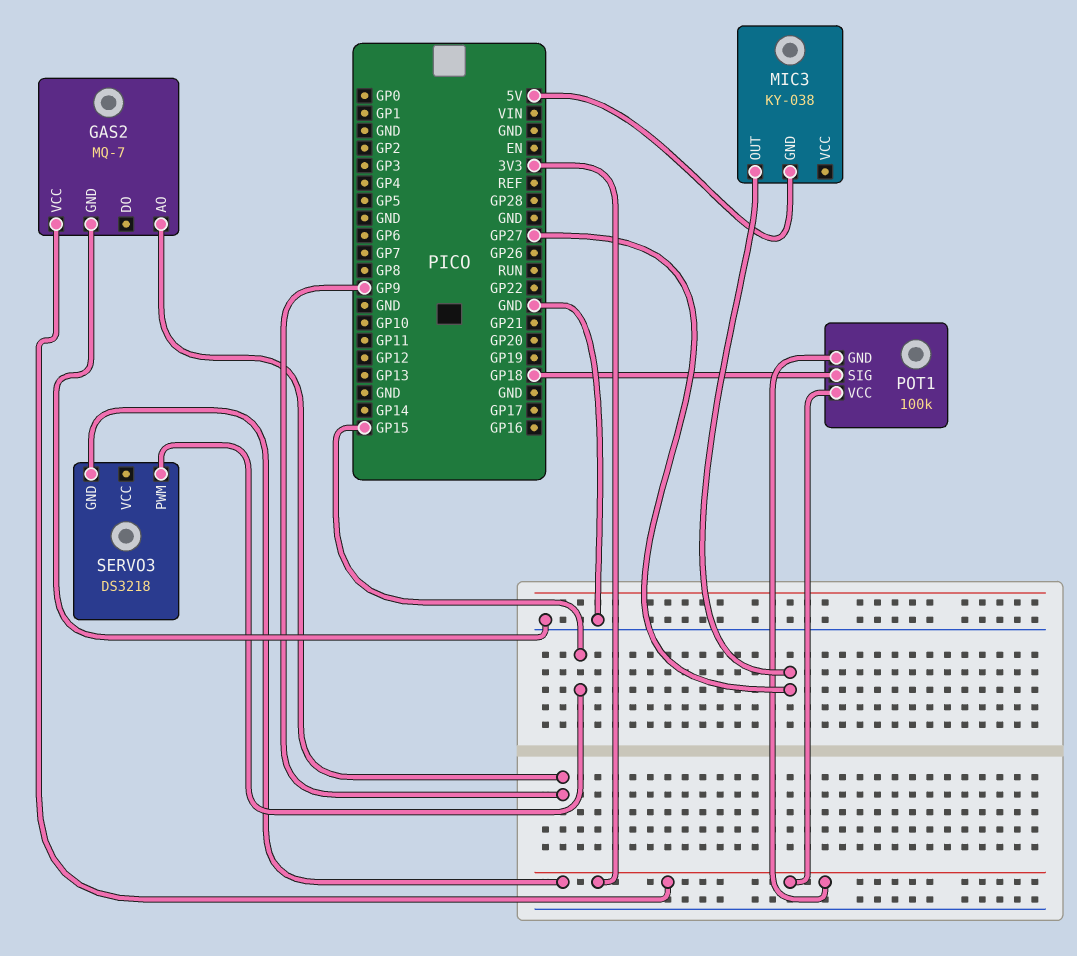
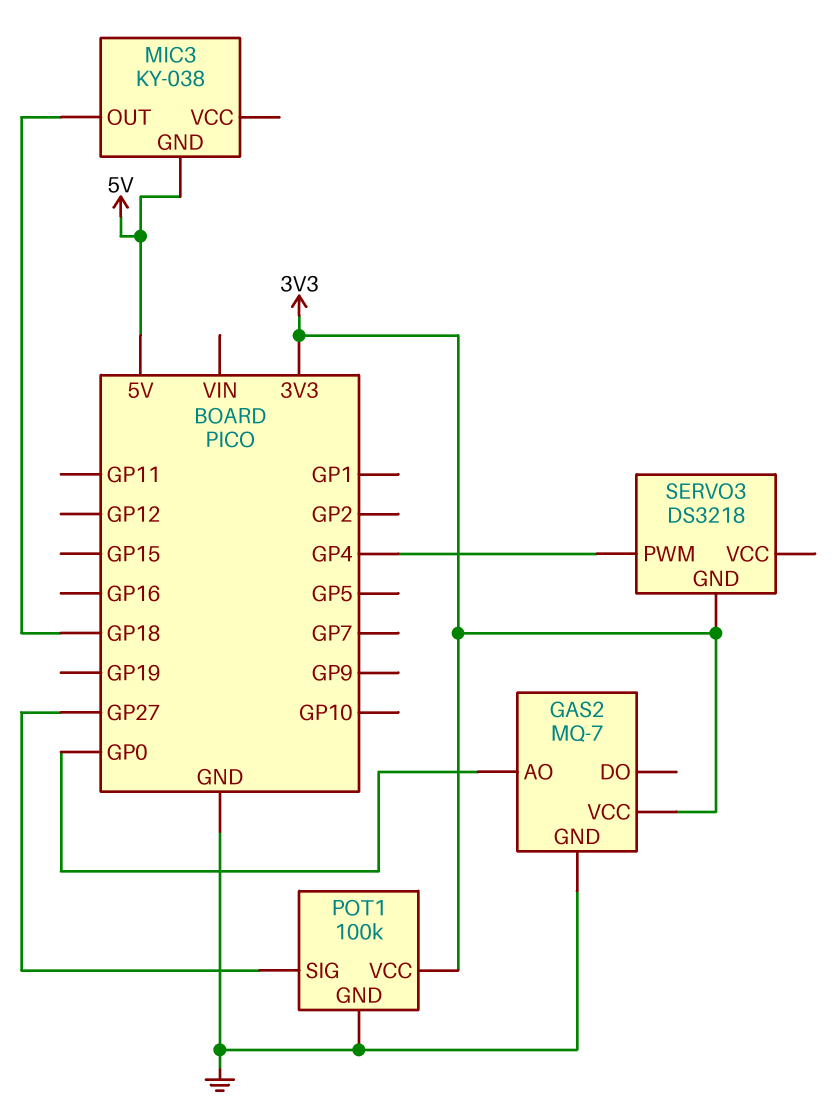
GAS2 pin AO: GP9 -> GP0
MIC3 pin OUT: GP27 -> GP18
POT1 pin GND: 3V3 -> GND
POT1 pin SIG: GP18 -> GP27
SERVO3 pin PWM: GP15 -> GP4

